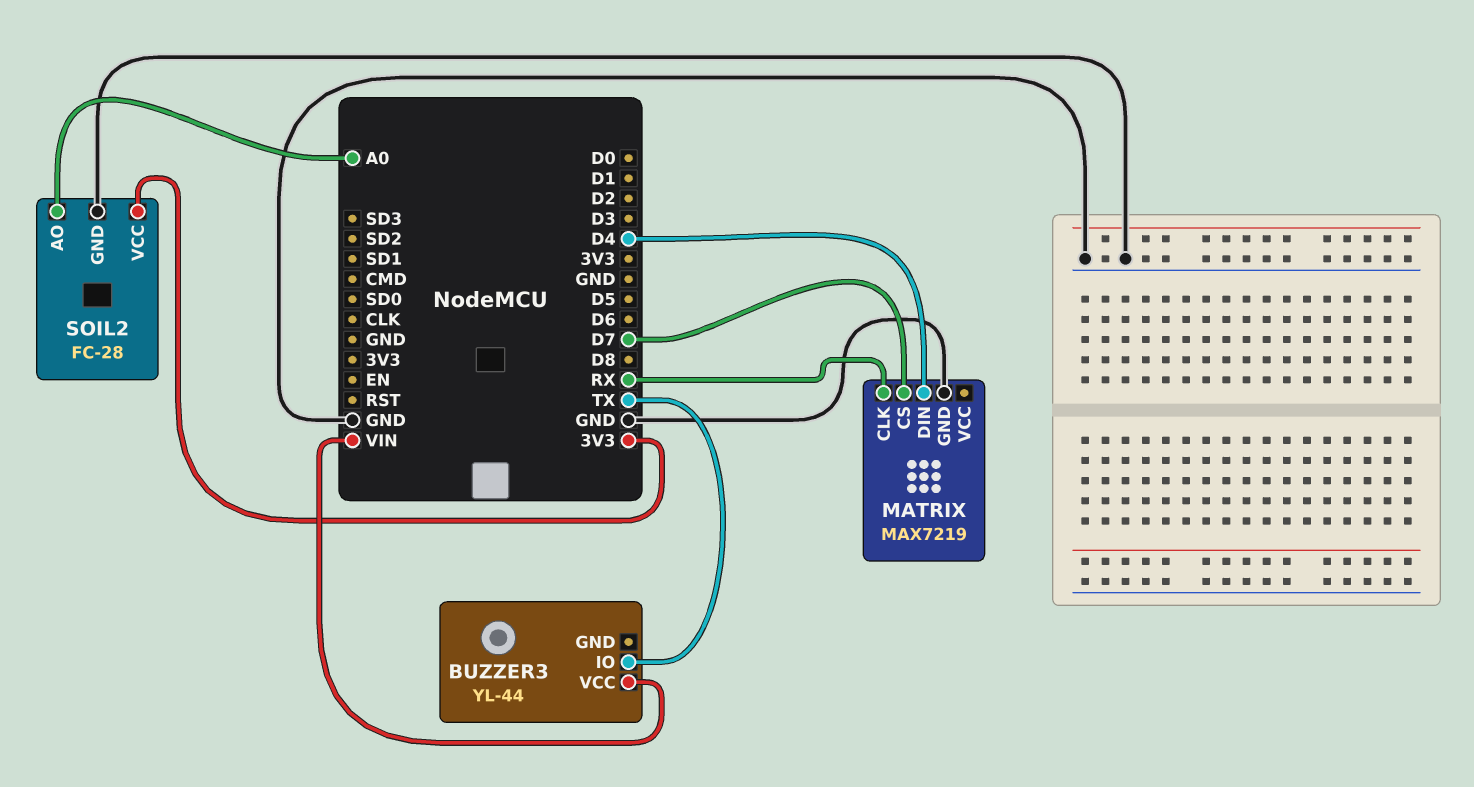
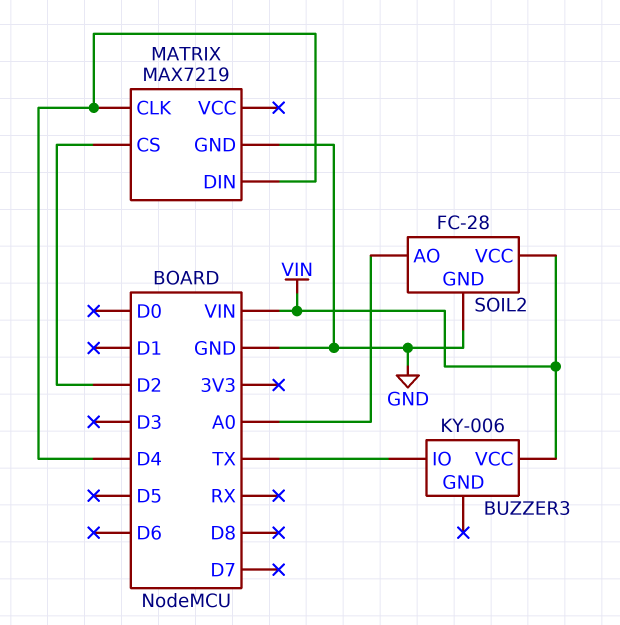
BUZZER3: YL-44 -> KY-006
MATRIX pin CLK: RX -> D4
MATRIX pin CS: D7 -> D2
SOIL2 pin VCC: 3V3 -> VIN

